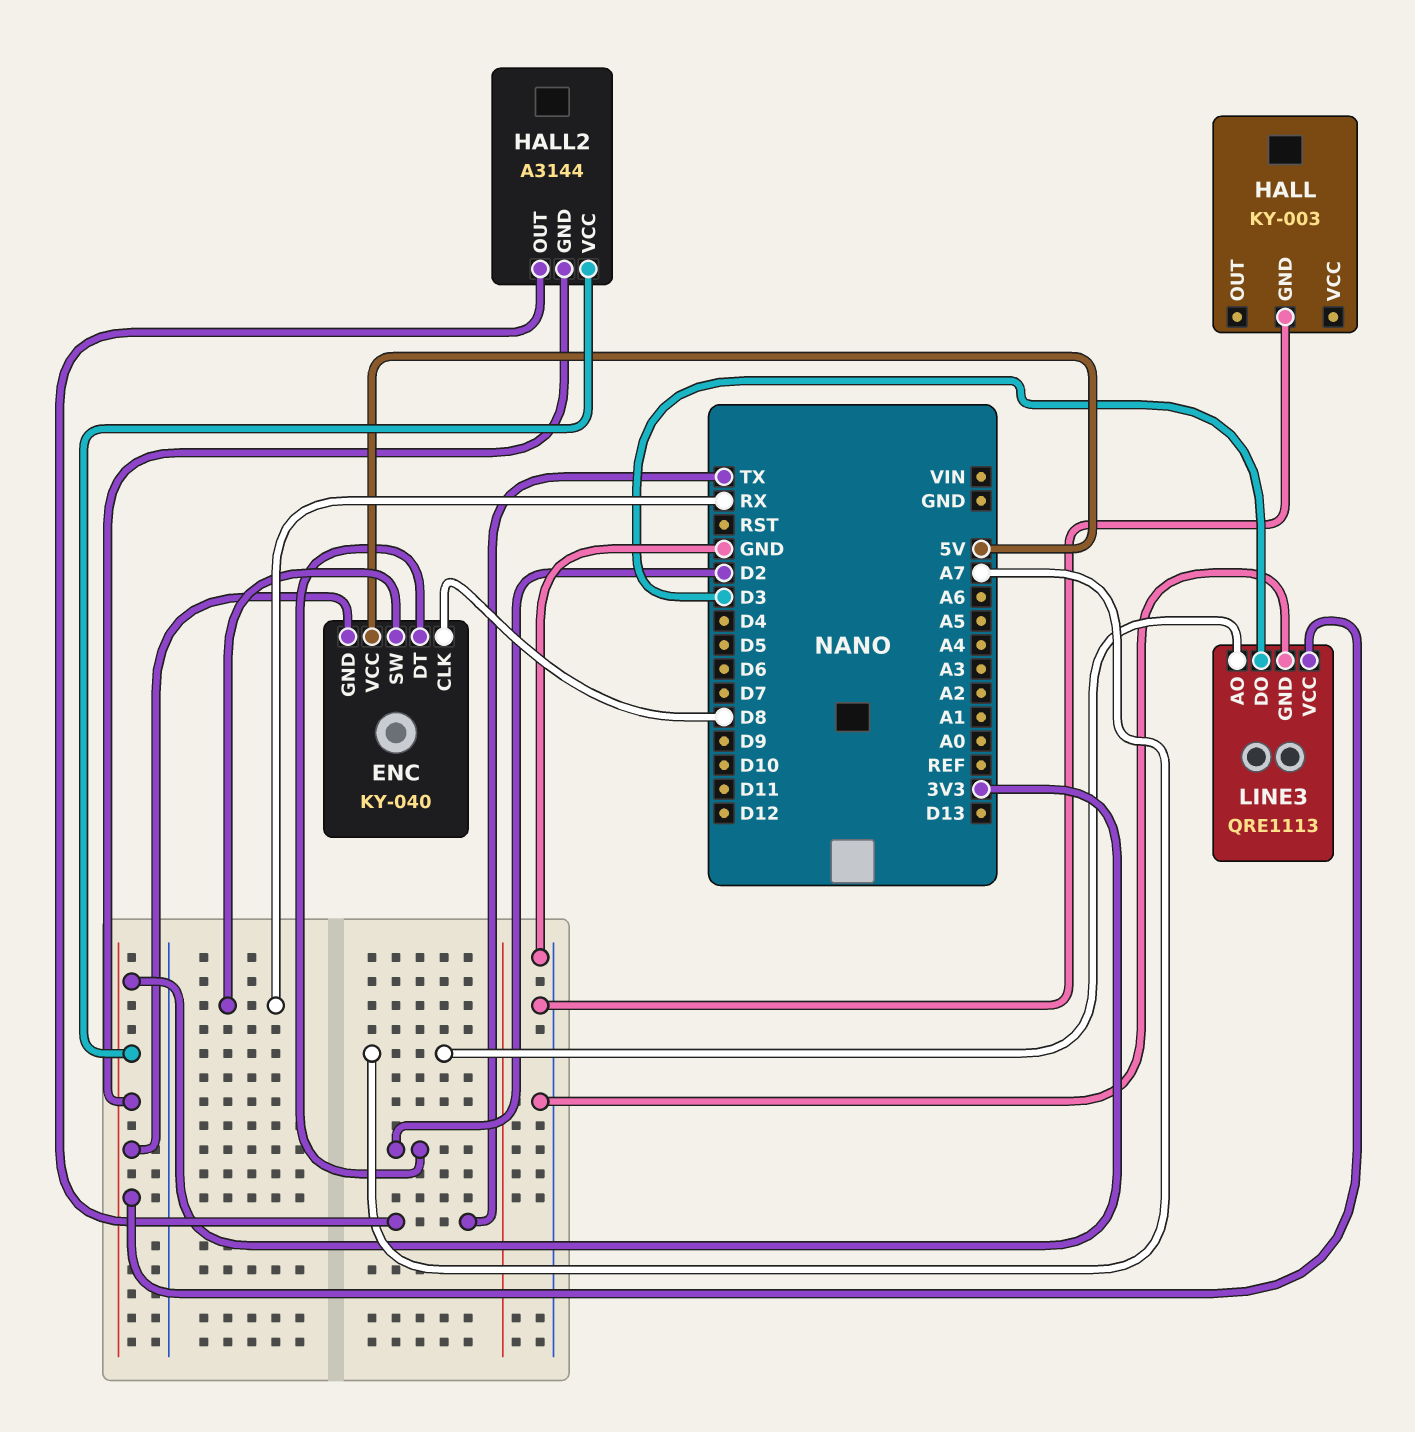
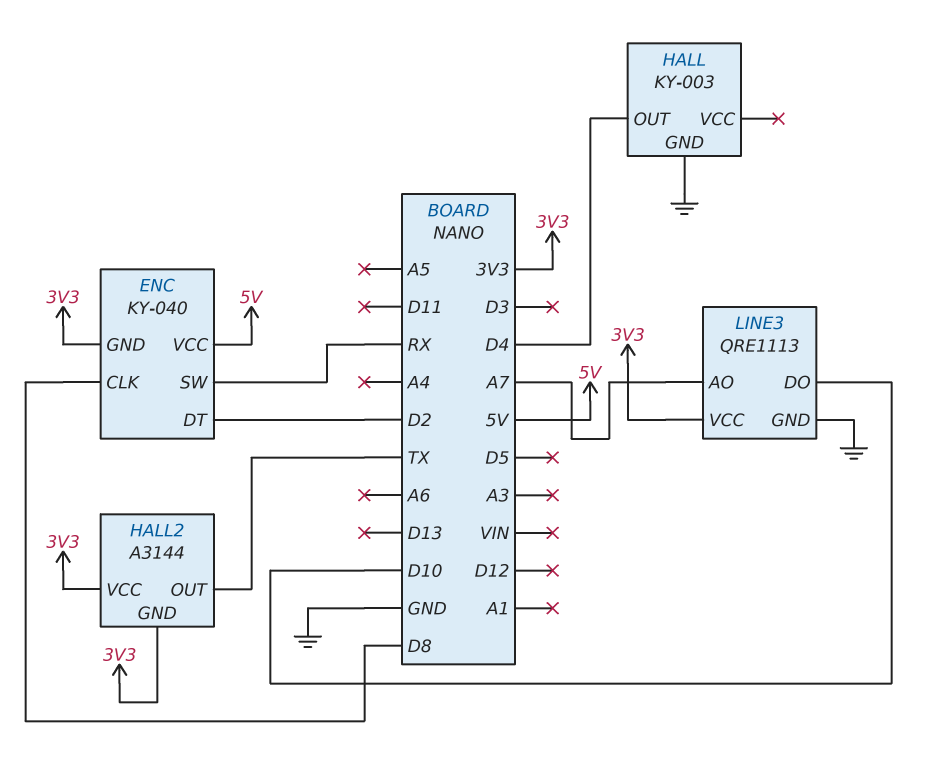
HALL pin OUT: none -> D4
LINE3 pin DO: D3 -> D10

